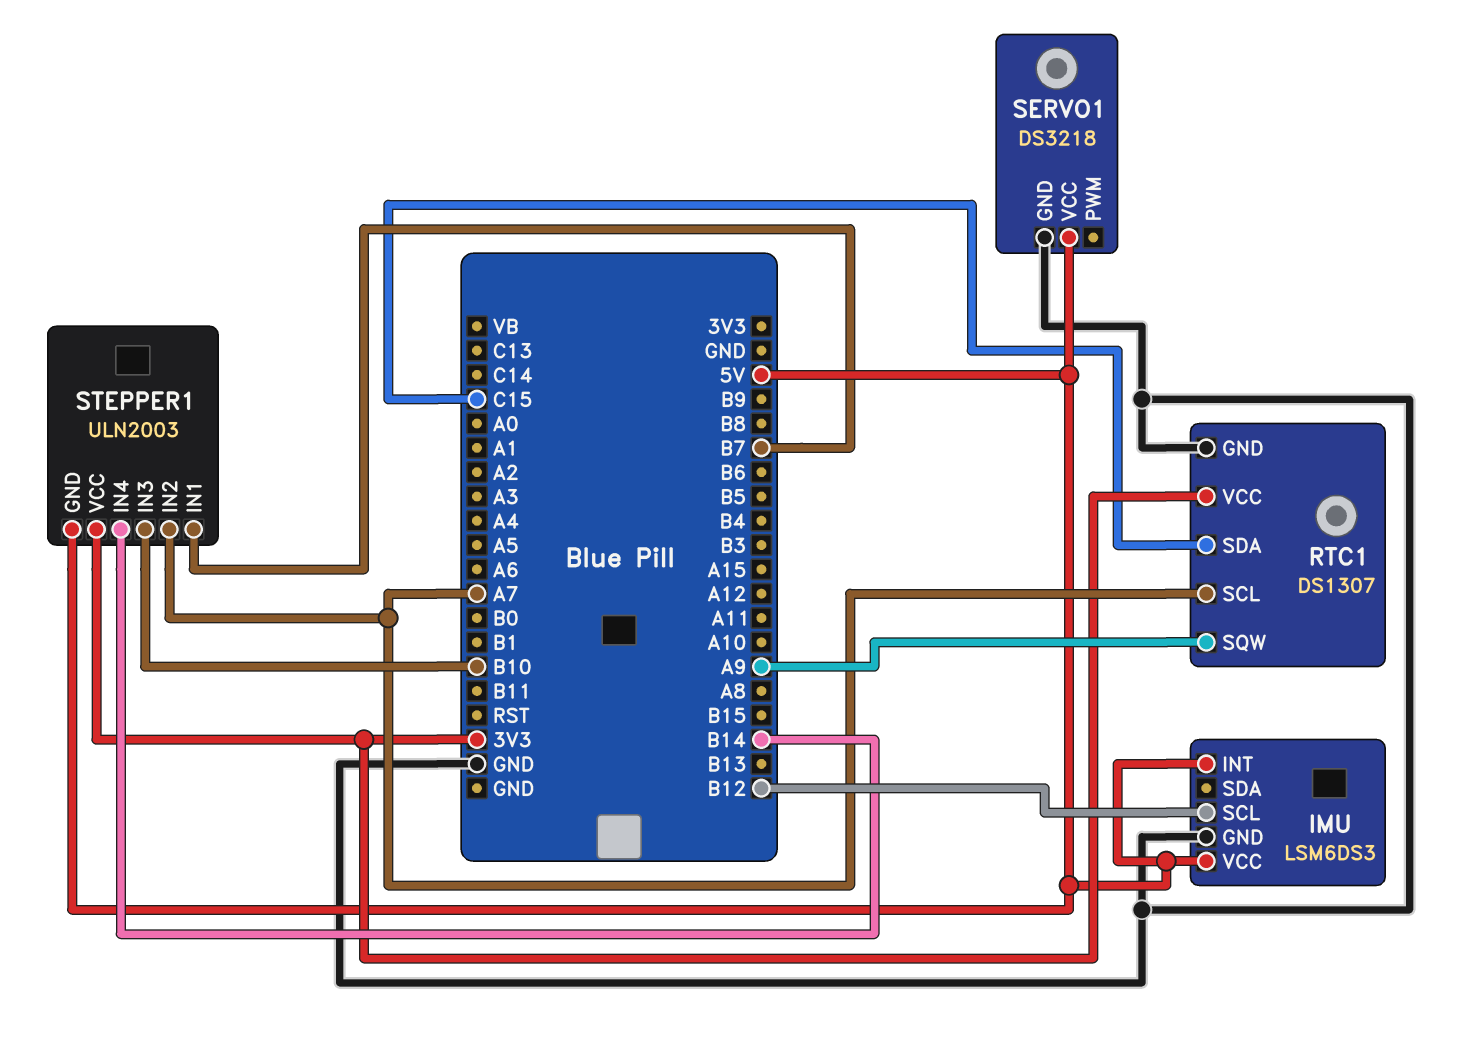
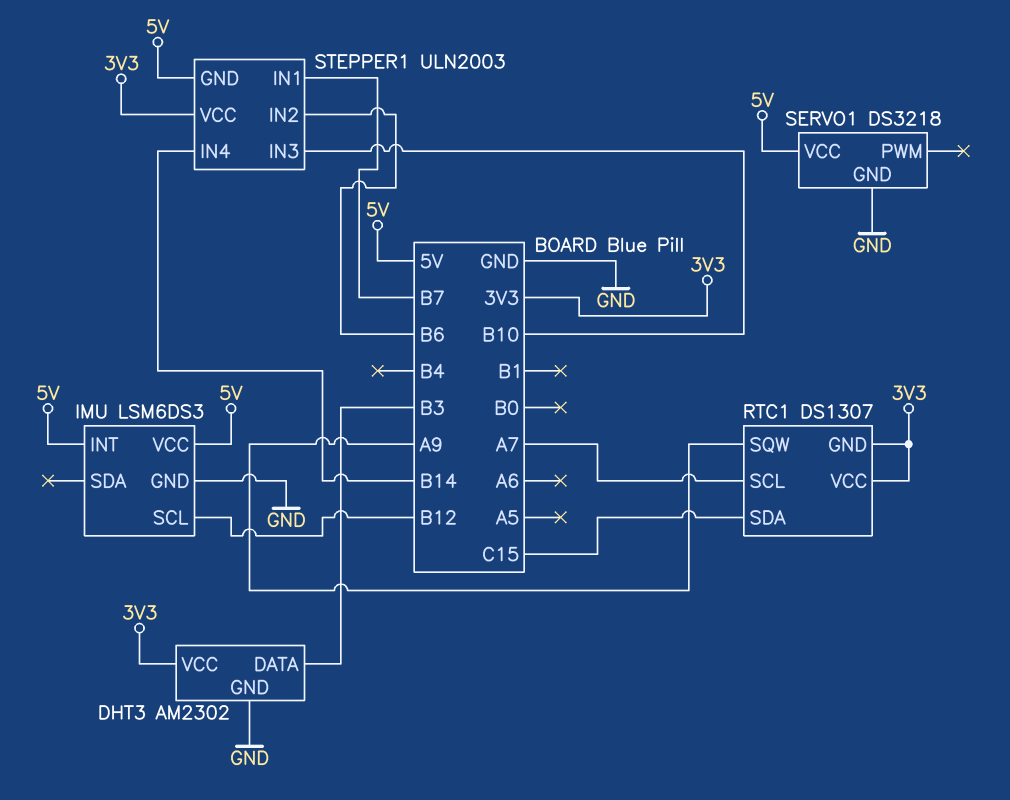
DHT3: none -> AM2302
DHT3 pin DATA: none -> B3
DHT3 pin GND: none -> GND
DHT3 pin VCC: none -> 3V3
RTC1 pin GND: GND -> 3V3
STEPPER1 pin IN2: A7 -> B6

